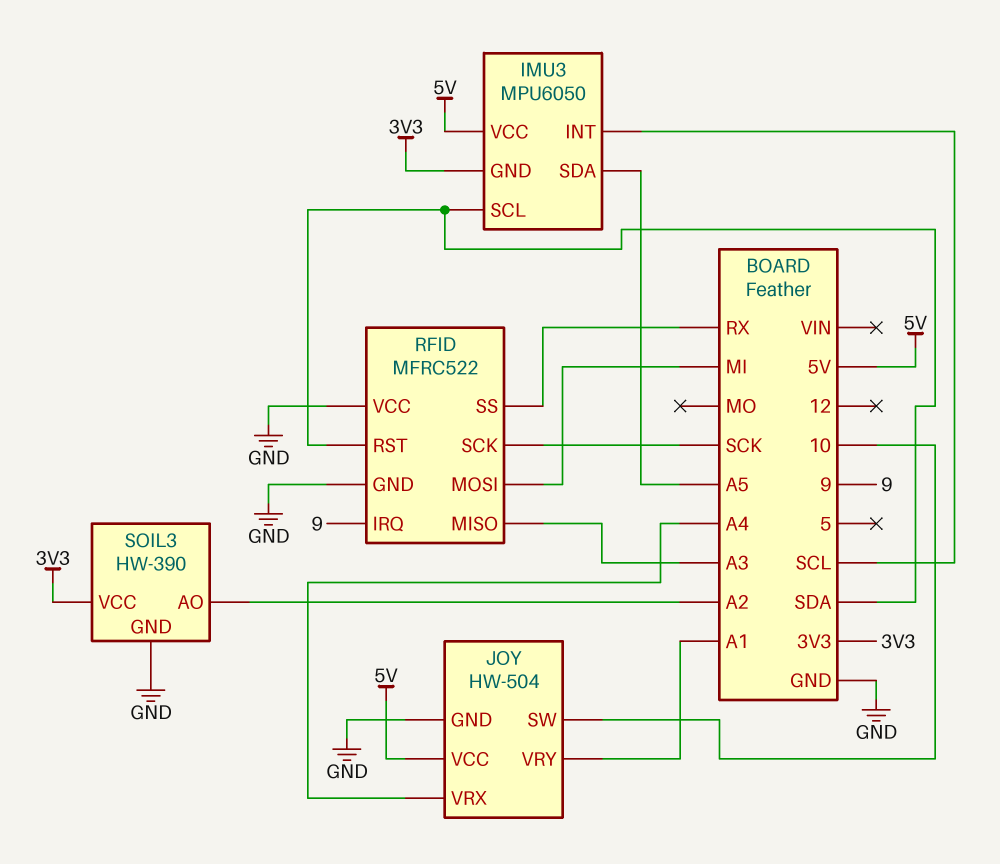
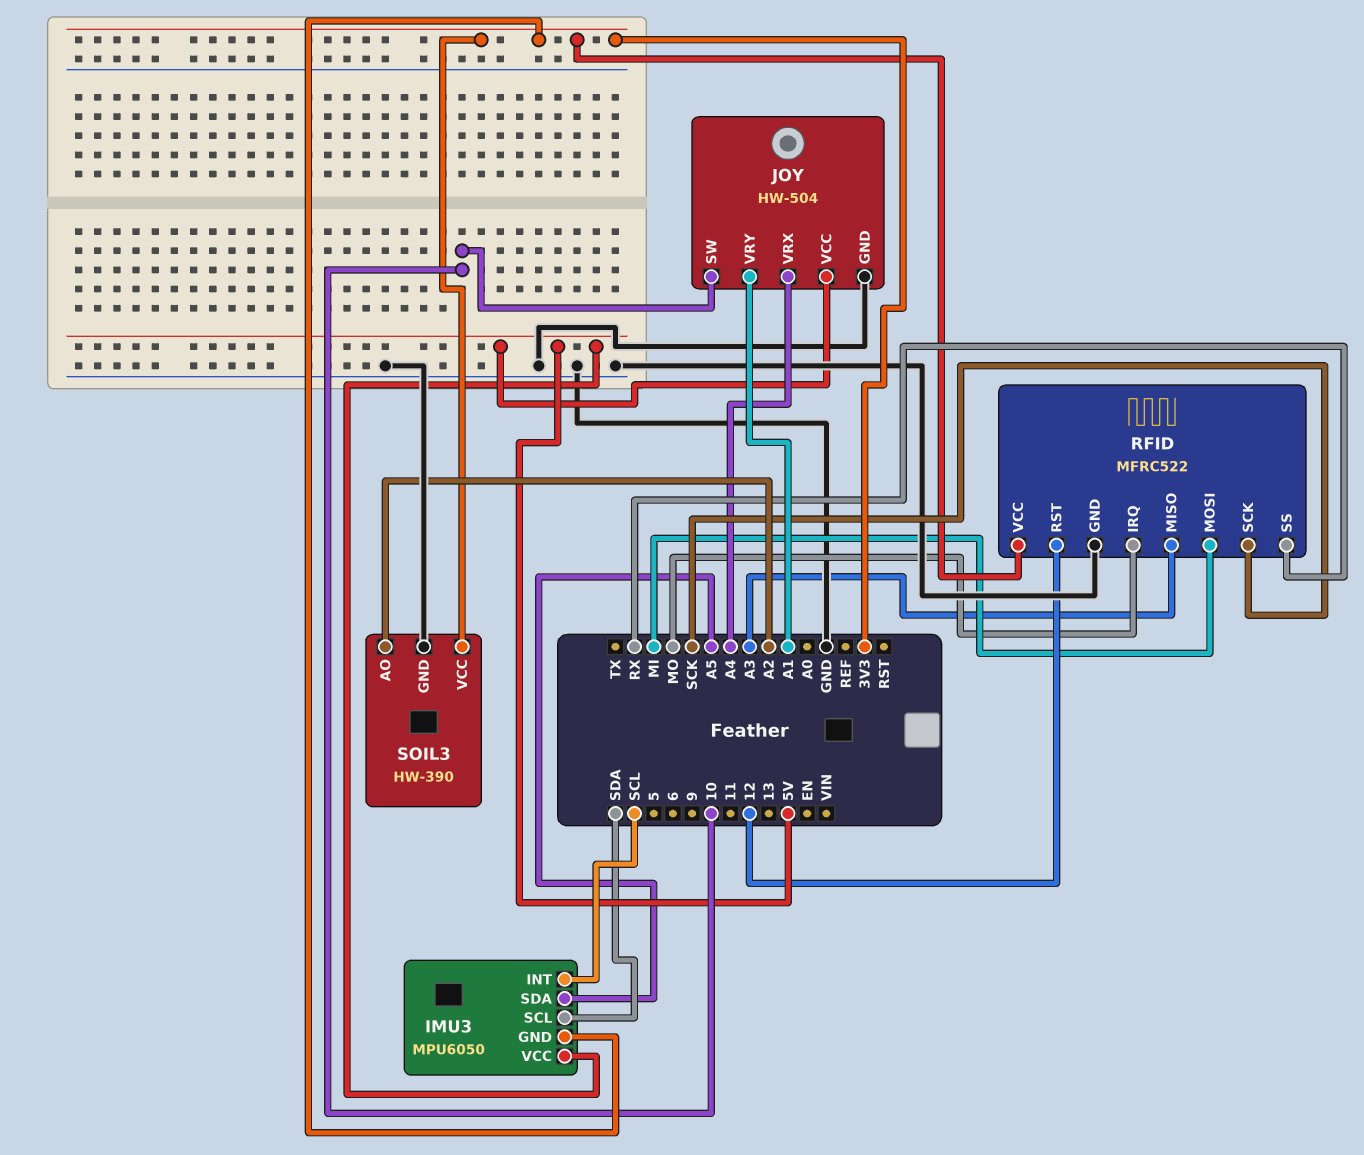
RFID pin IRQ: 9 -> MO
RFID pin RST: SDA -> 12
RFID pin VCC: GND -> 3V3

